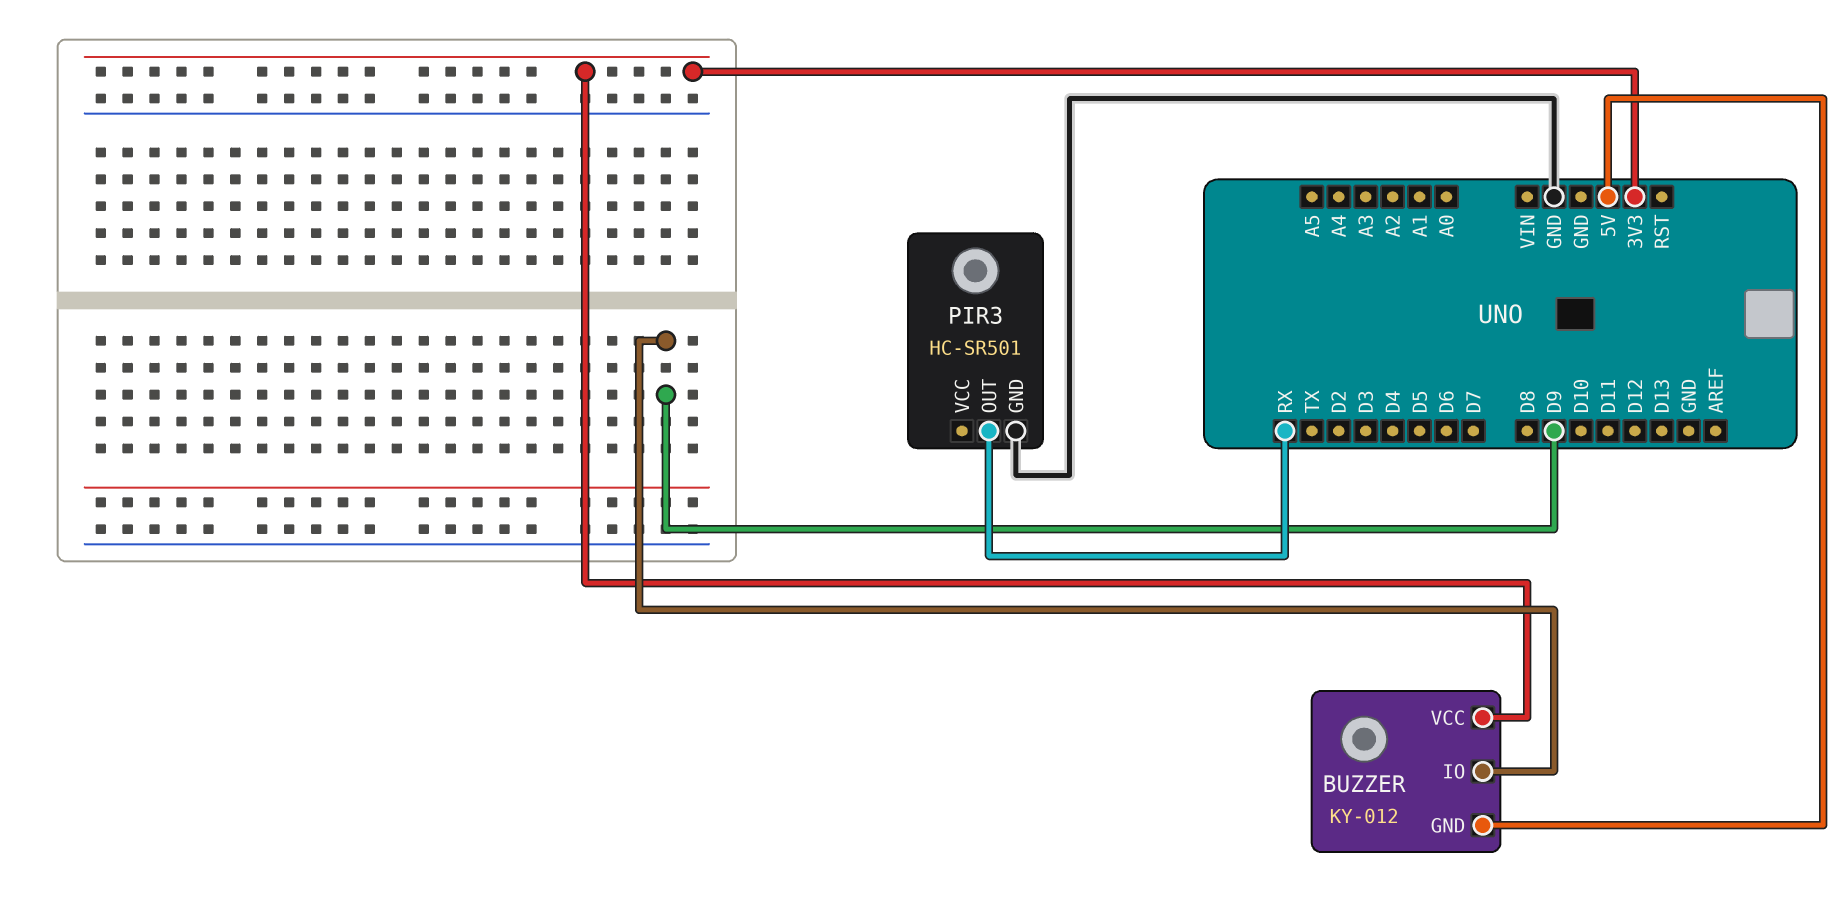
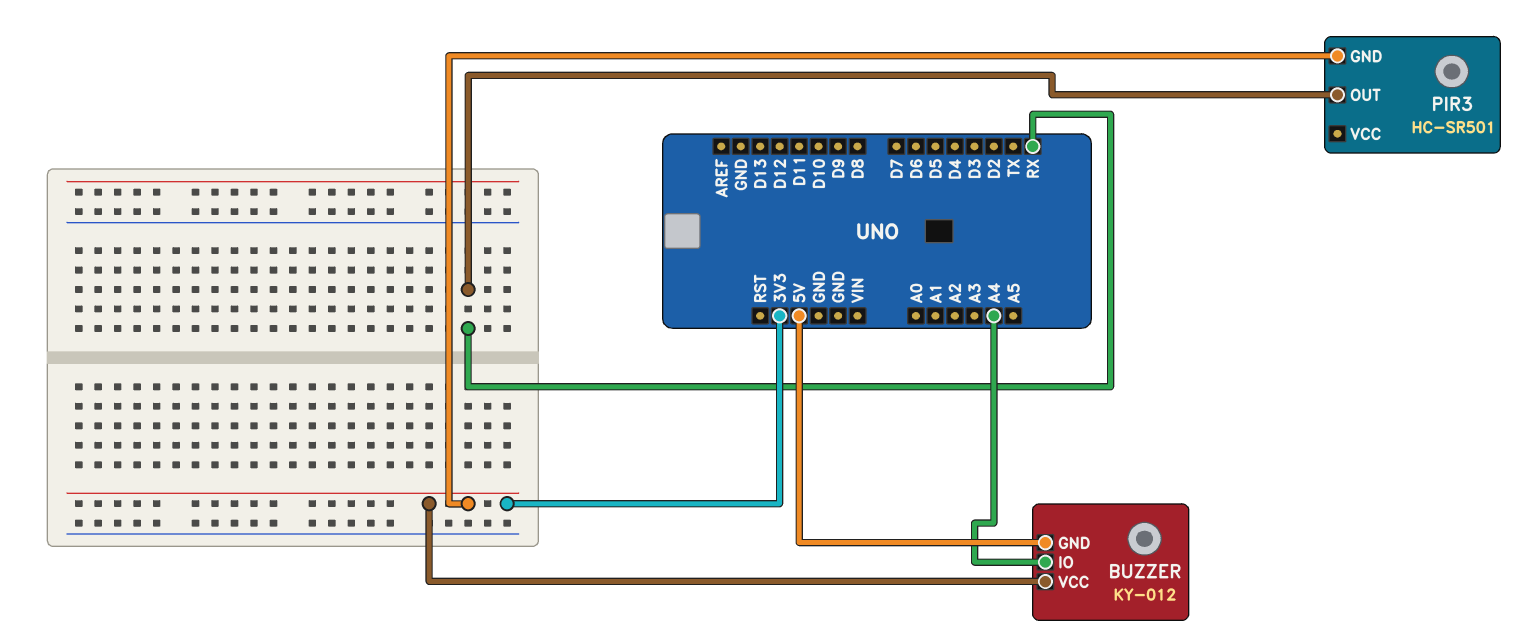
BUZZER pin IO: D9 -> A4
PIR3 pin GND: GND -> 3V3

